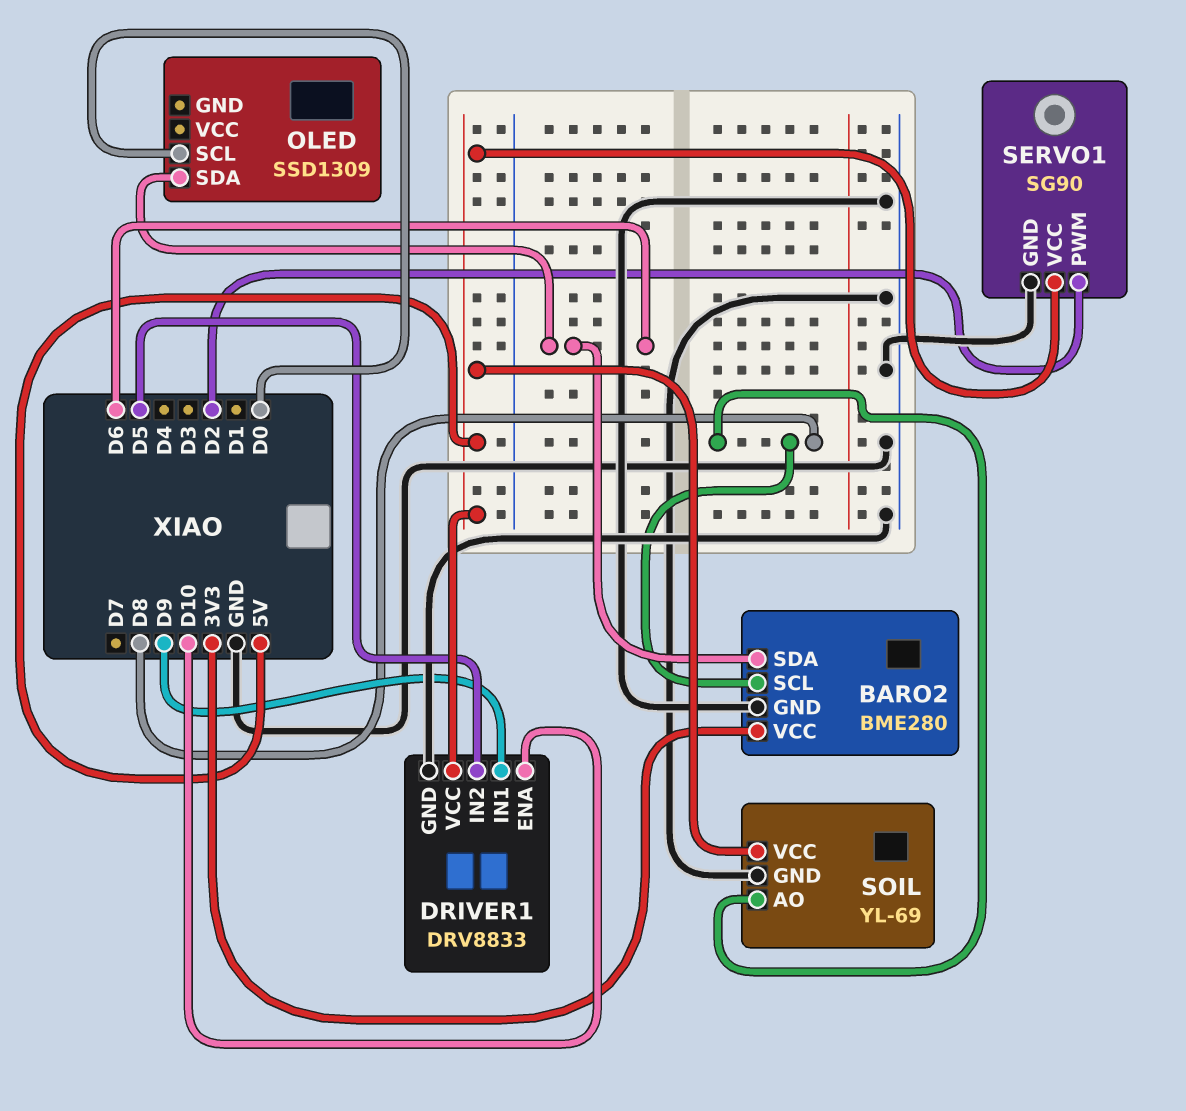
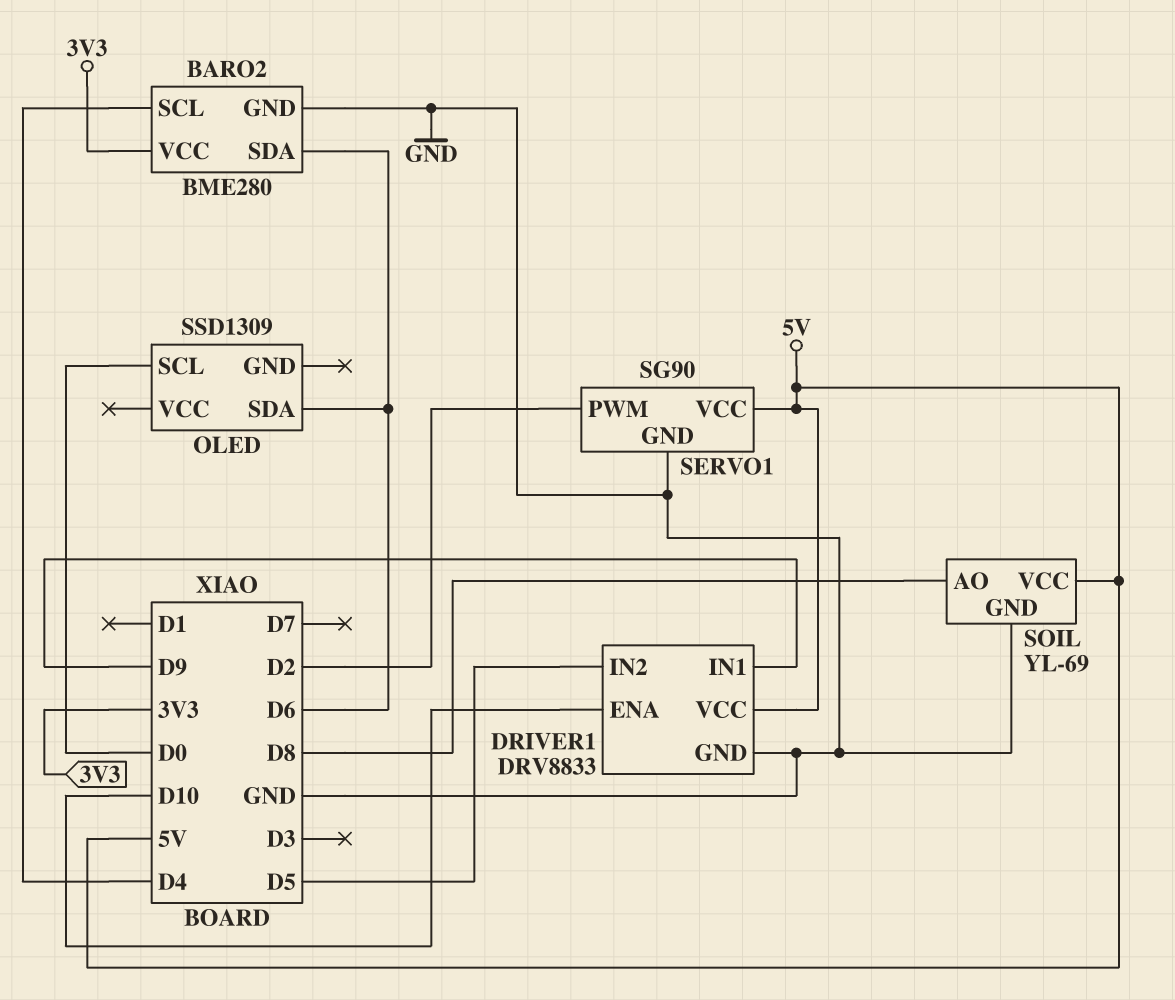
BARO2 pin SCL: D8 -> D4

